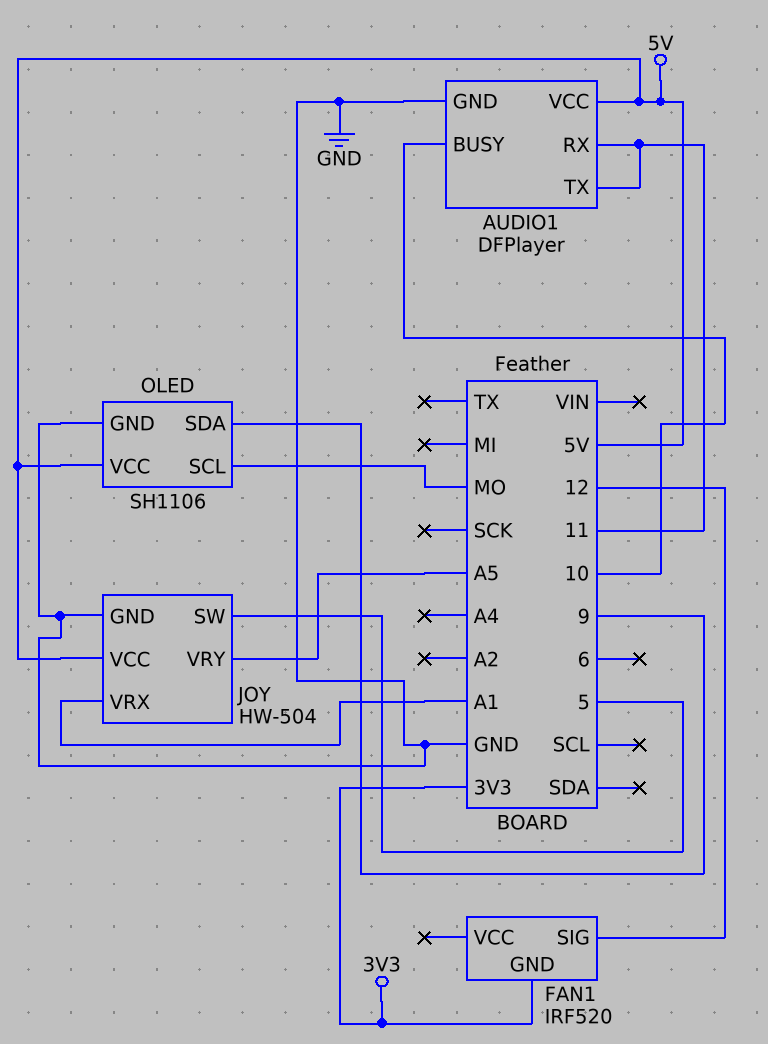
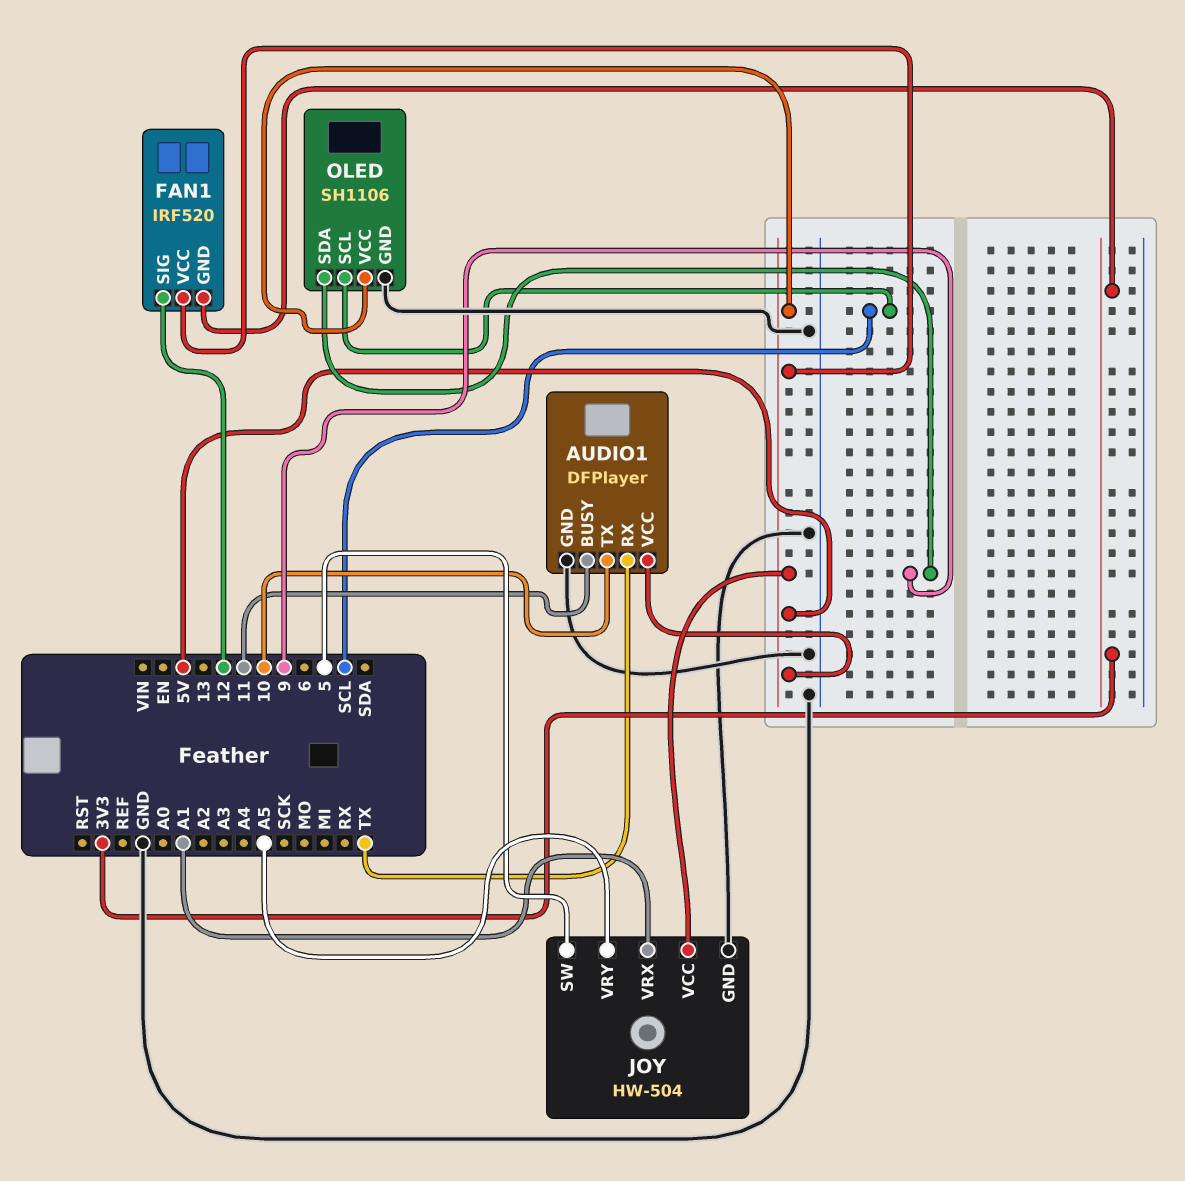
AUDIO1 pin BUSY: 10 -> 11
AUDIO1 pin RX: 11 -> TX
AUDIO1 pin TX: 11 -> 10
FAN1 pin VCC: none -> 5V
OLED pin SCL: MO -> SCL

